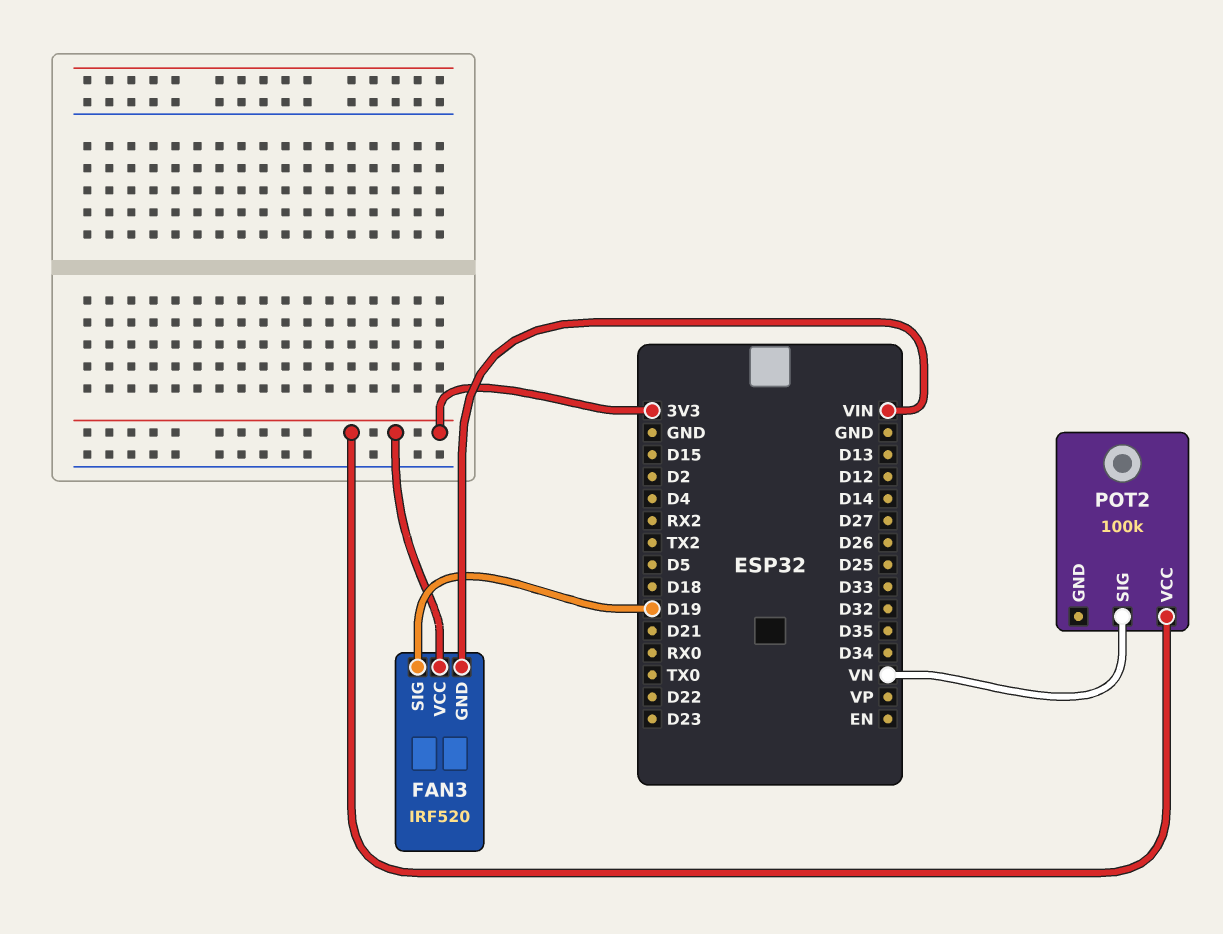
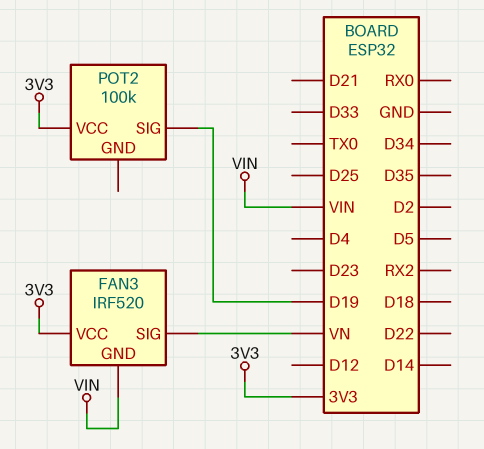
FAN3 pin SIG: D19 -> VN
POT2 pin SIG: VN -> D19

